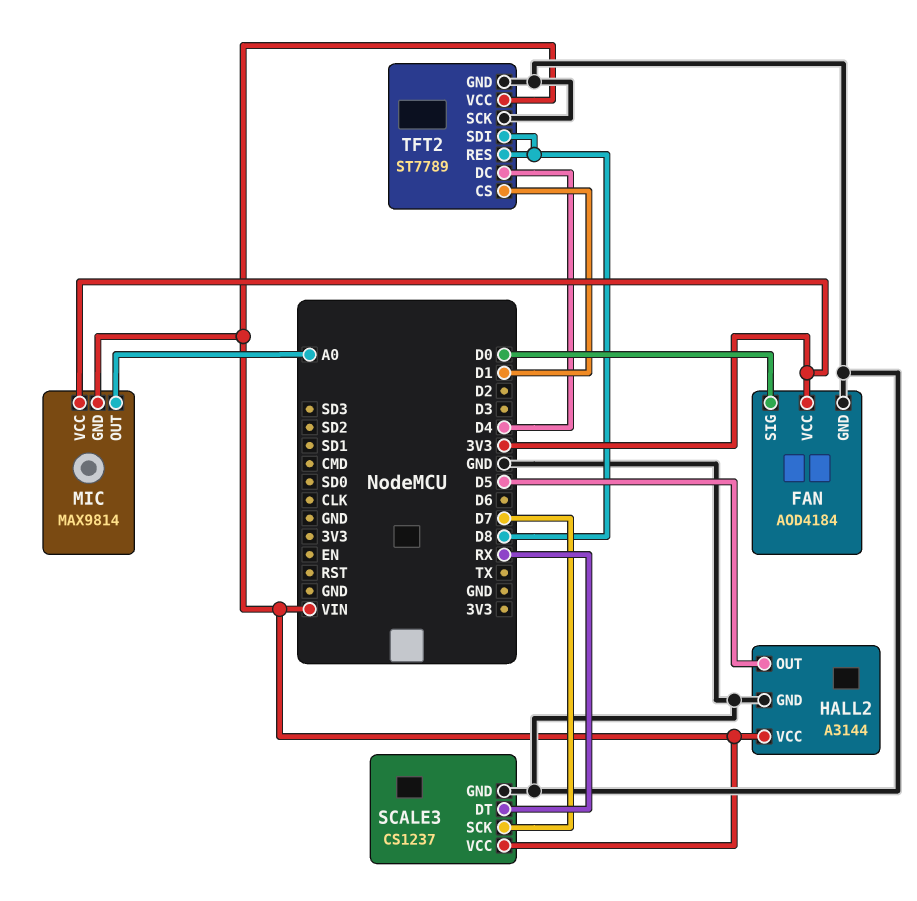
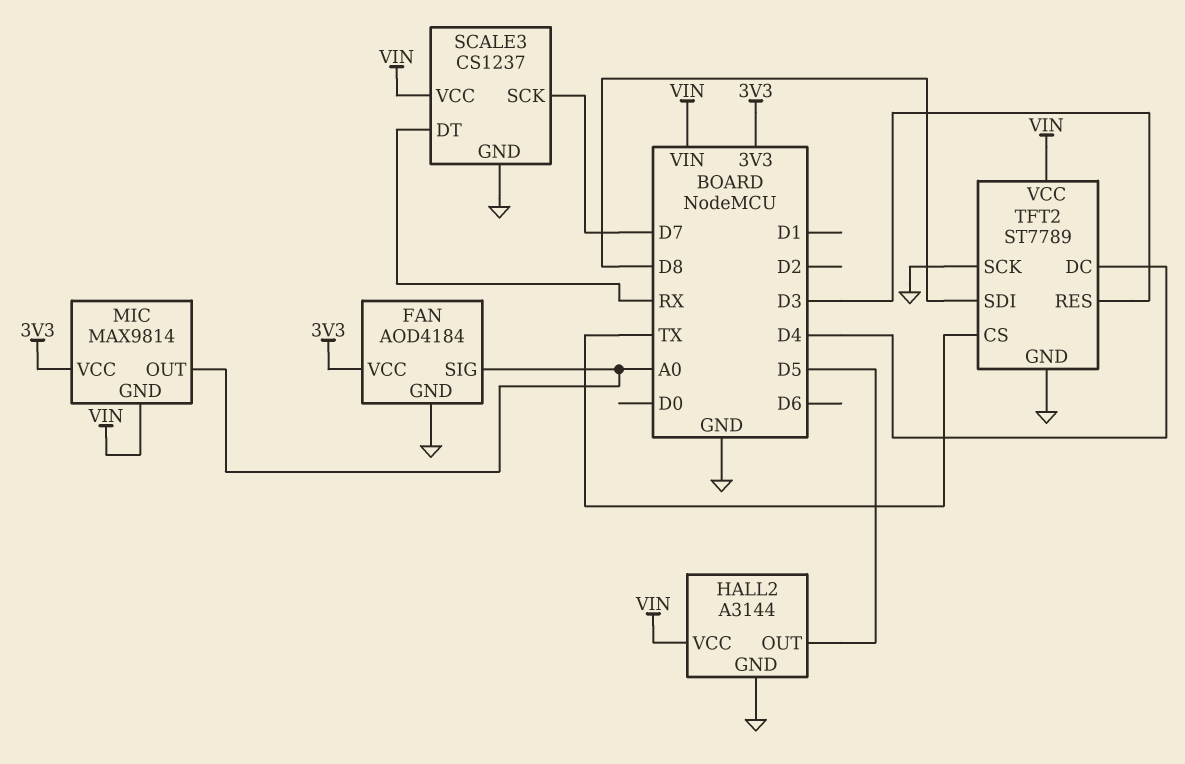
FAN pin SIG: D0 -> A0
TFT2 pin CS: D1 -> TX
TFT2 pin RES: D8 -> D3

